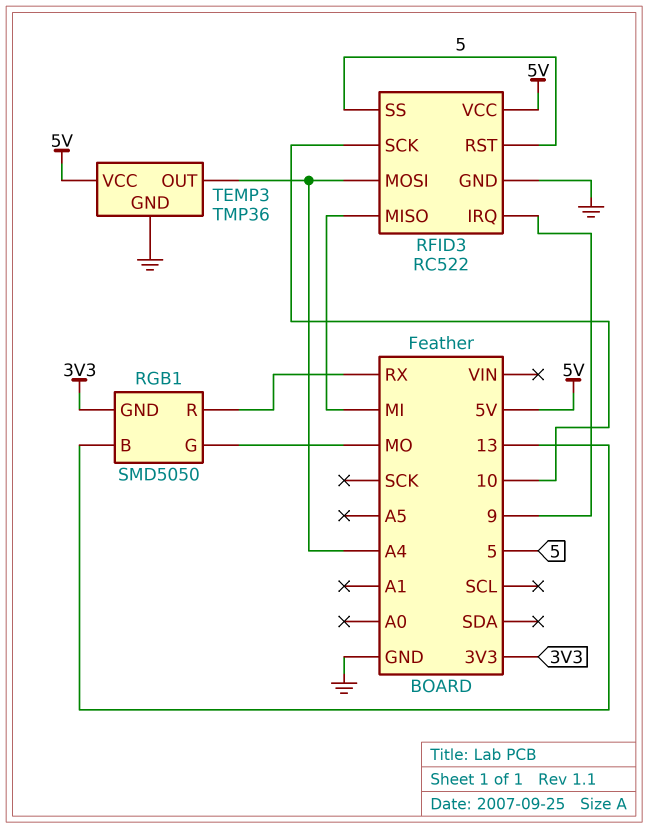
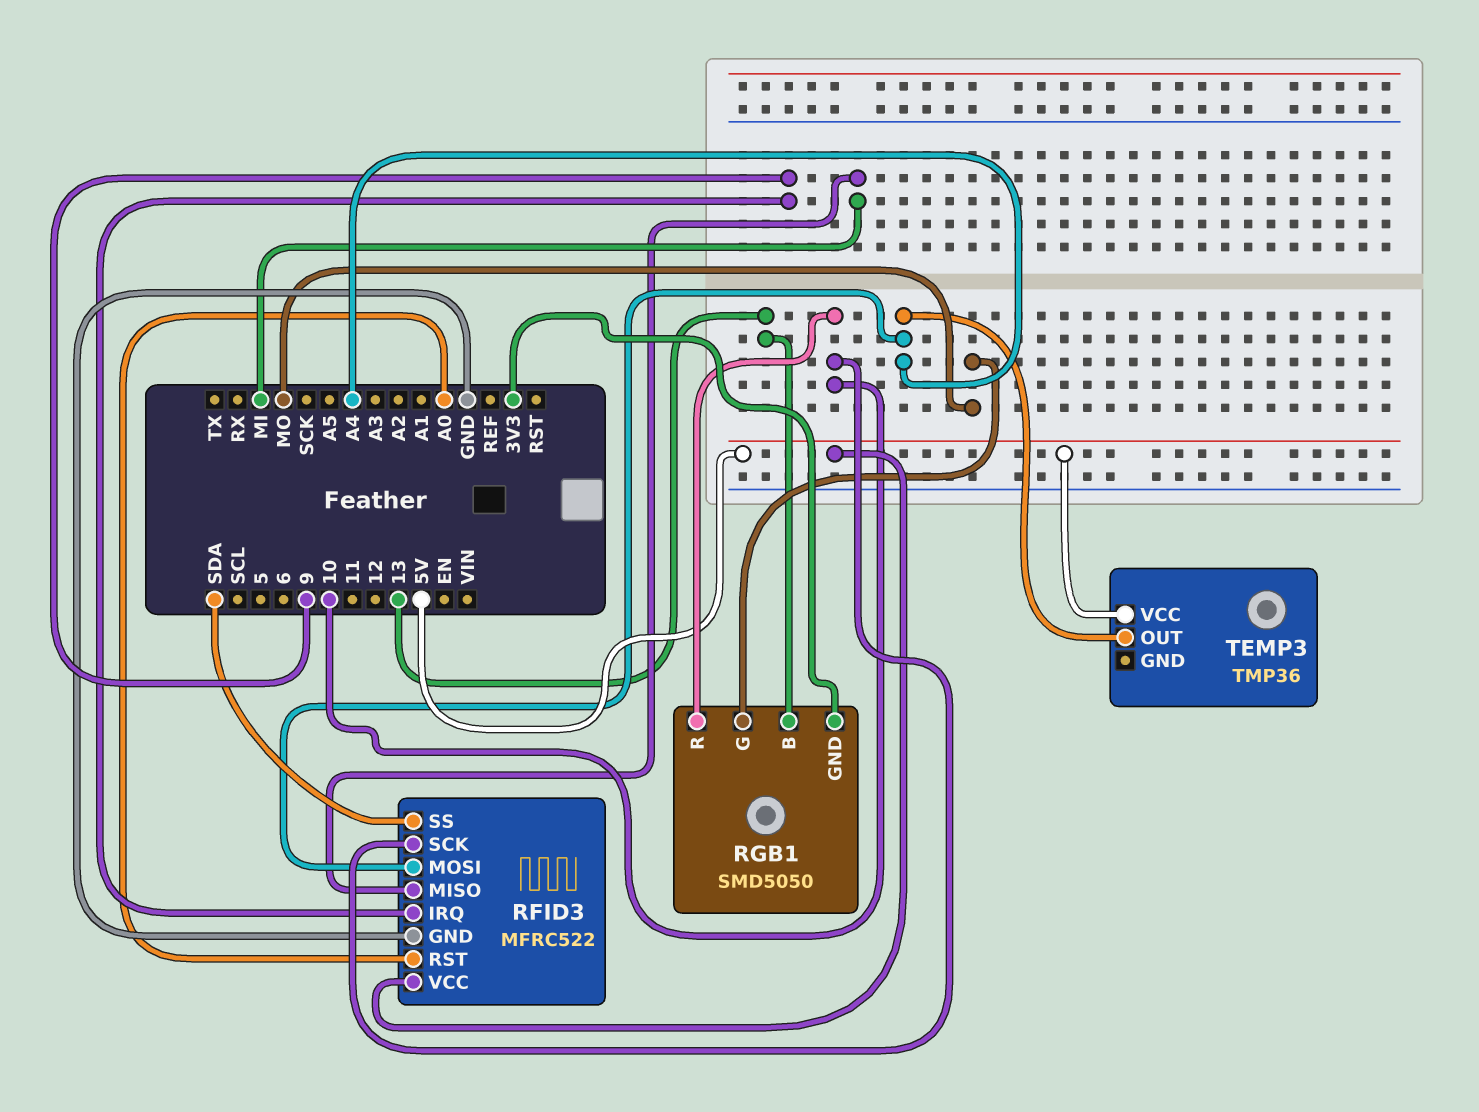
RFID3: RC522 -> MFRC522
RFID3 pin RST: 5 -> A0
RFID3 pin SS: 5 -> SDA
RGB1 pin R: RX -> 10
TEMP3 pin GND: GND -> none

